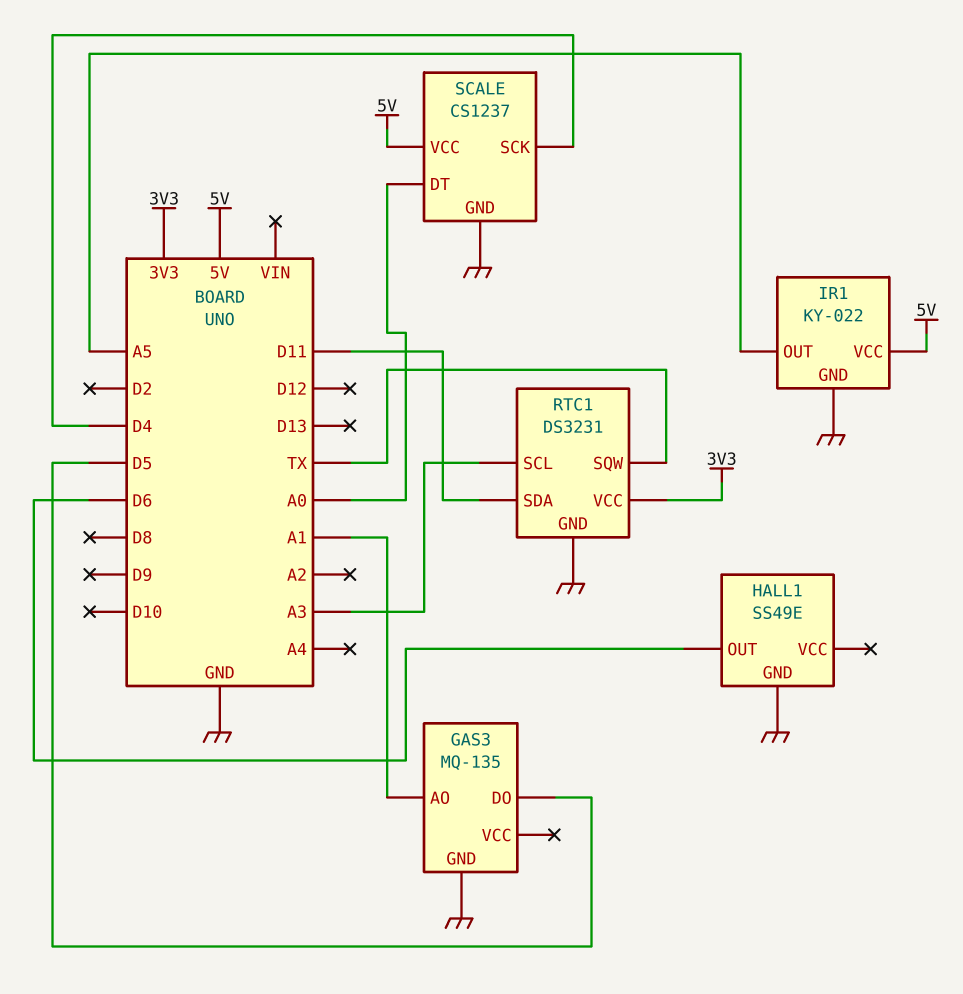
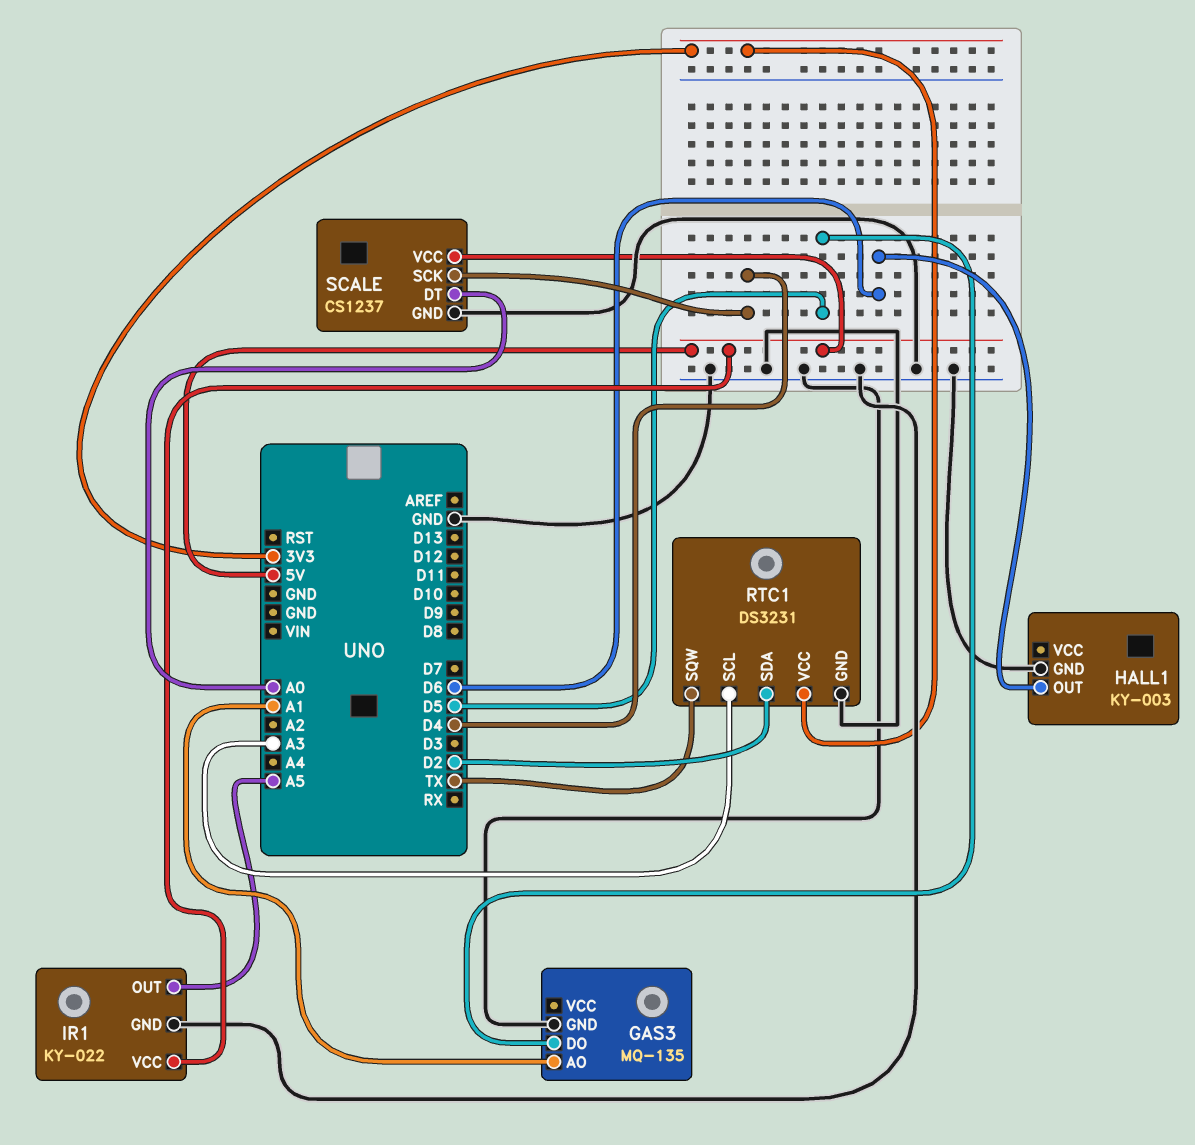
HALL1: SS49E -> KY-003
RTC1 pin SDA: D11 -> D2

